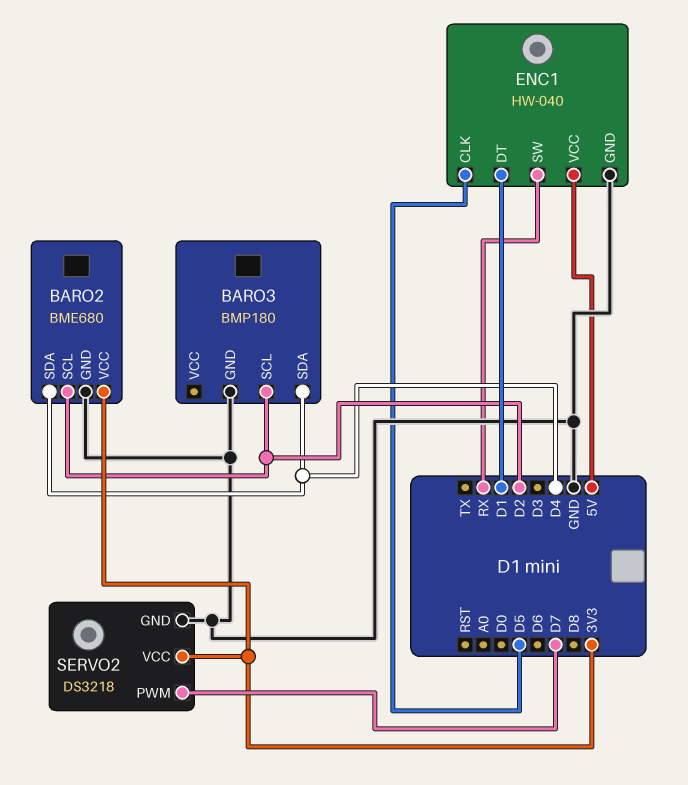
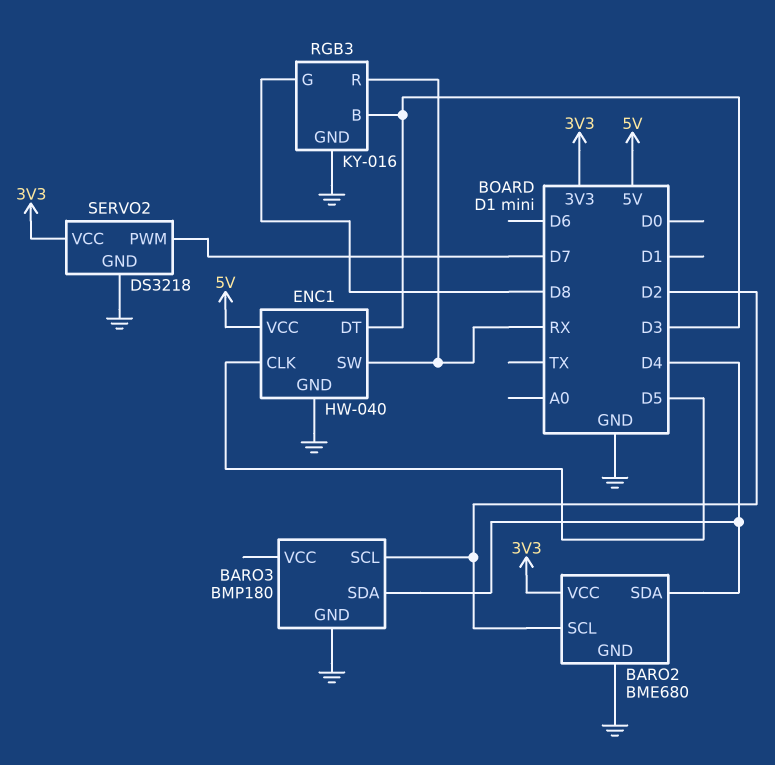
ENC1 pin DT: D1 -> D3
RGB3: none -> KY-016
RGB3 pin B: none -> D3
RGB3 pin G: none -> D8
RGB3 pin GND: none -> GND
RGB3 pin R: none -> RX

